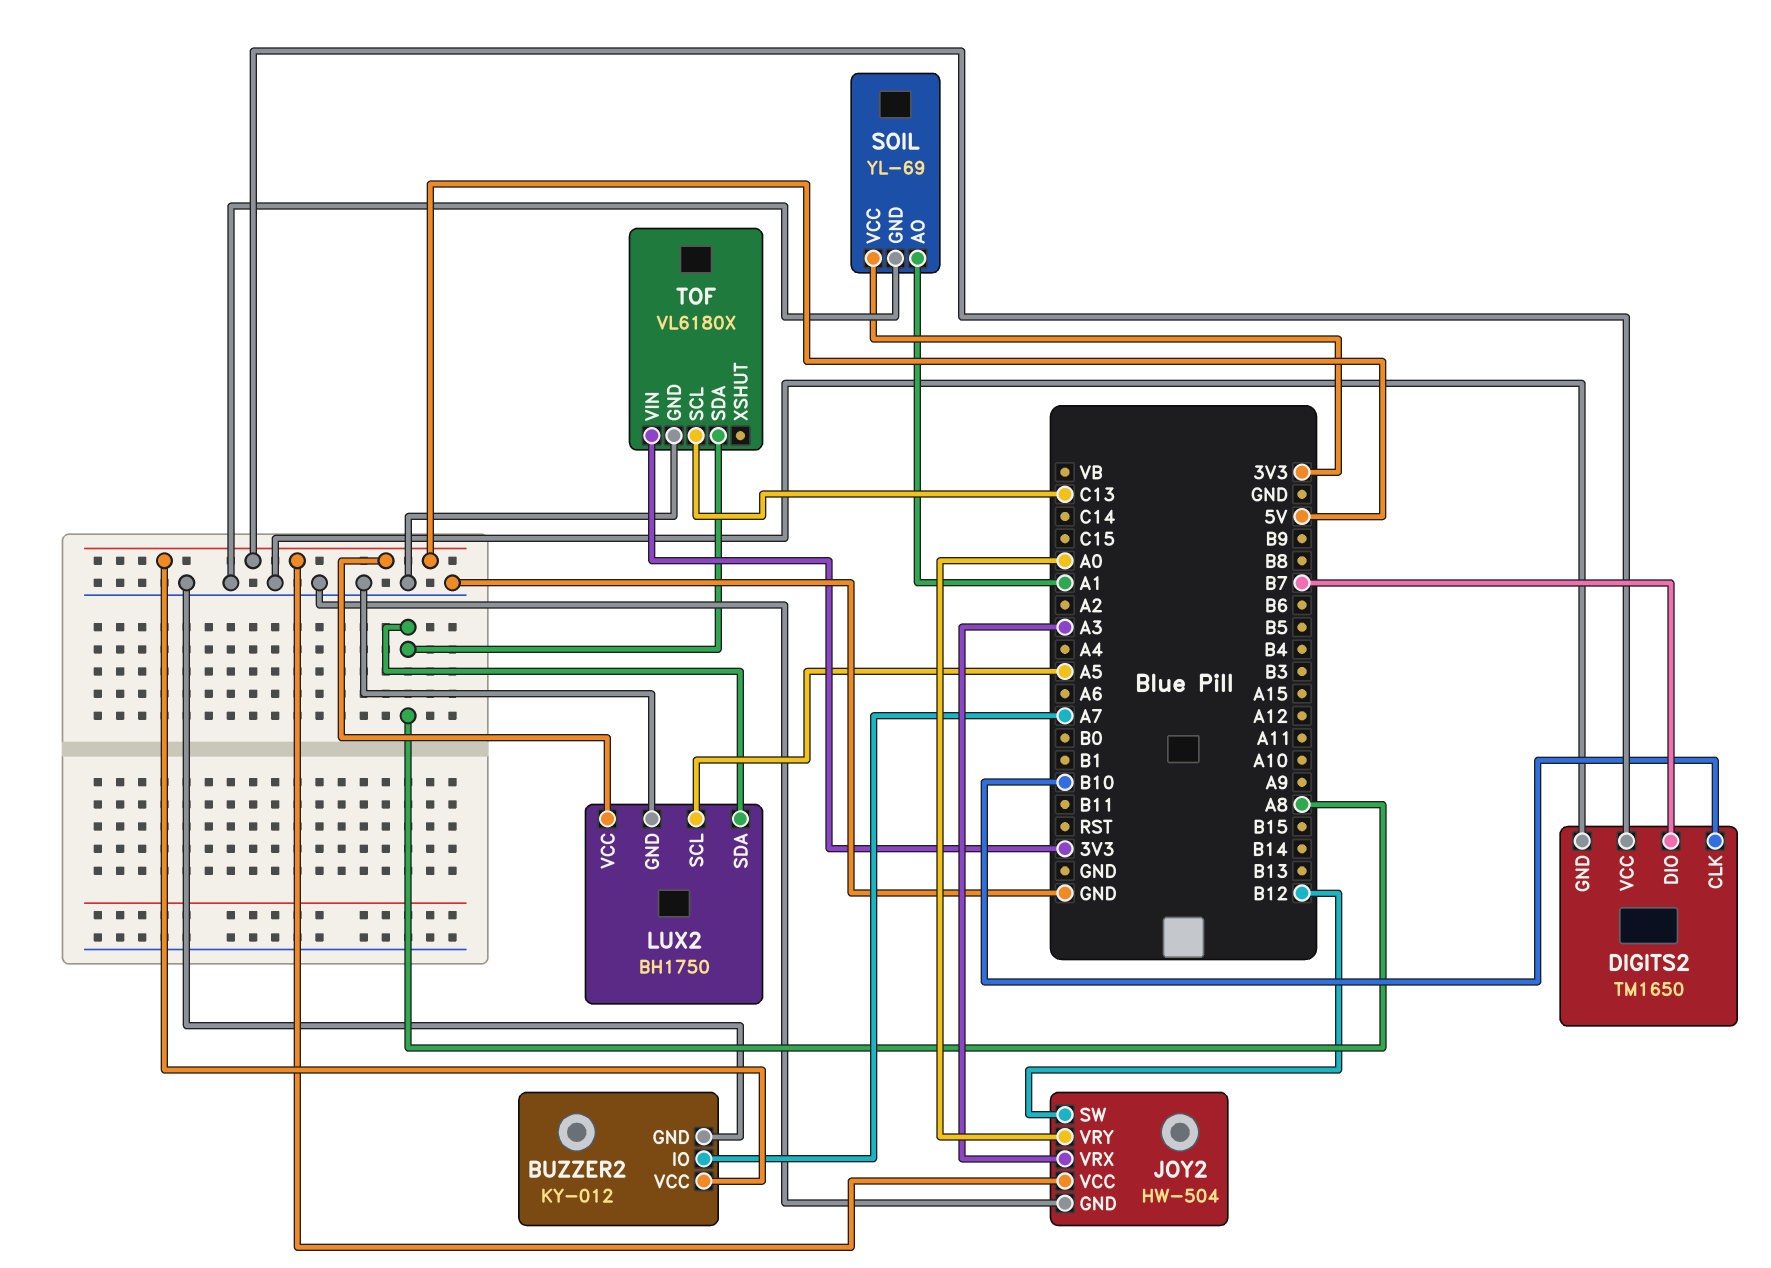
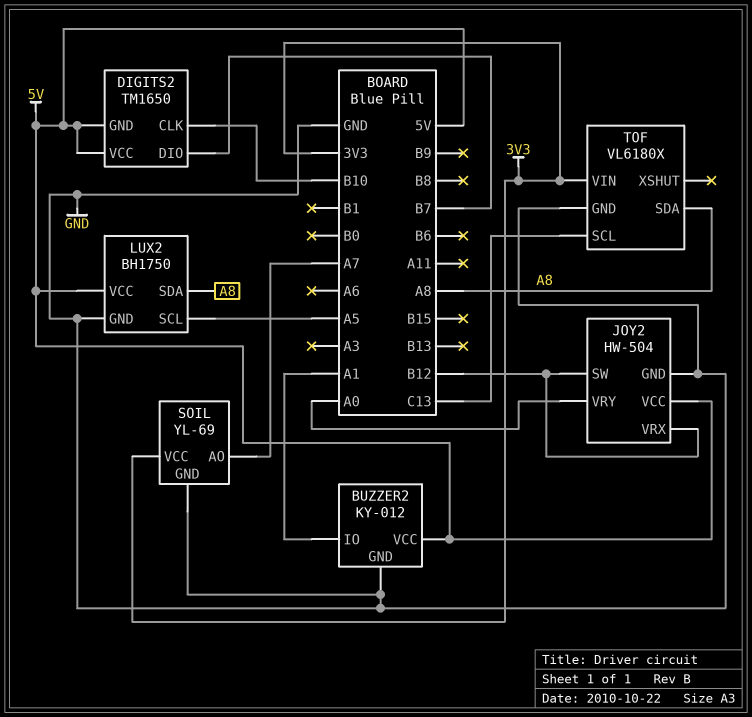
BUZZER2 pin IO: A7 -> A1
DIGITS2 pin GND: GND -> 5V
JOY2 pin VRX: A3 -> B12
SOIL pin AO: A1 -> A7

